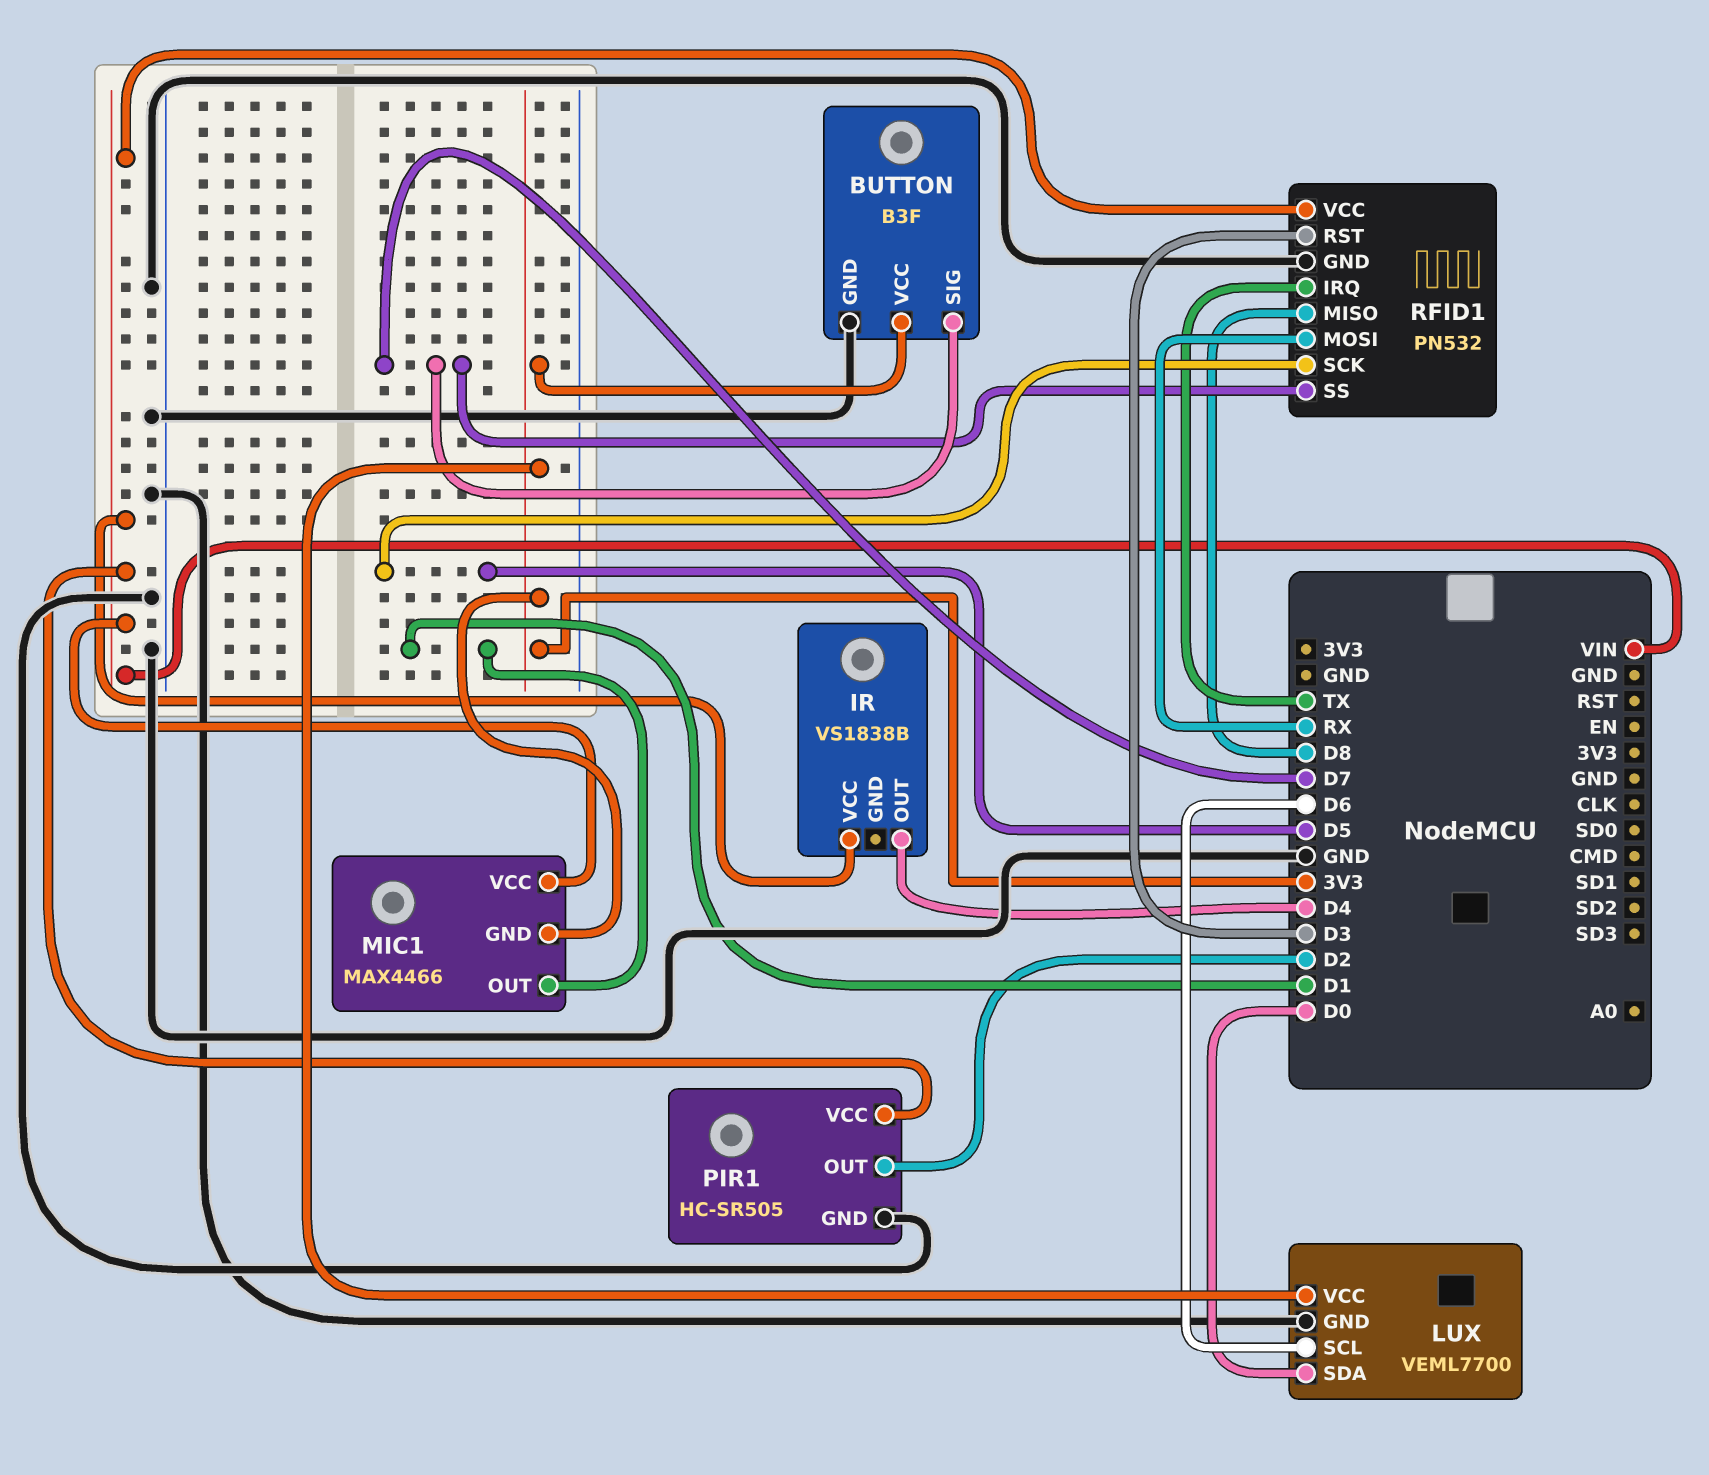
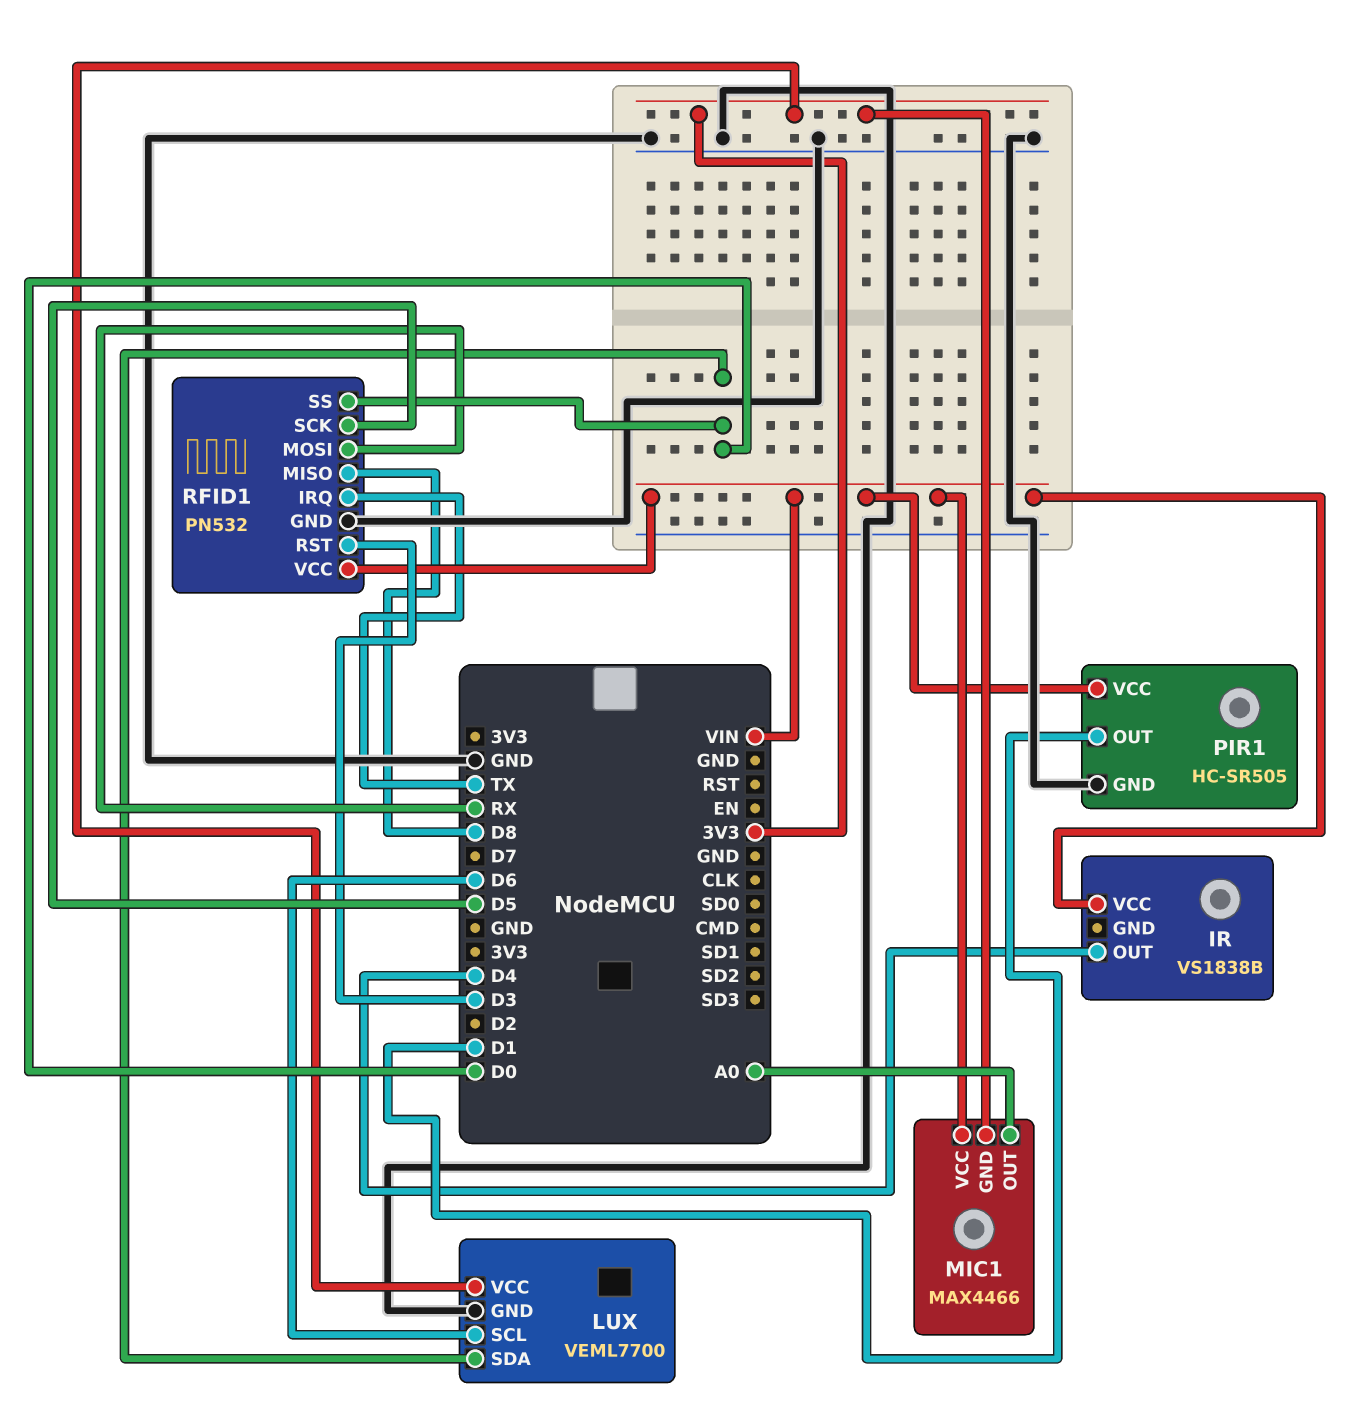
BUTTON: B3F -> none
BUTTON pin GND: GND -> none
BUTTON pin SIG: D7 -> none
BUTTON pin VCC: 3V3 -> none
MIC1 pin OUT: D1 -> A0
PIR1 pin OUT: D2 -> D1
RFID1 pin SS: D7 -> D0

